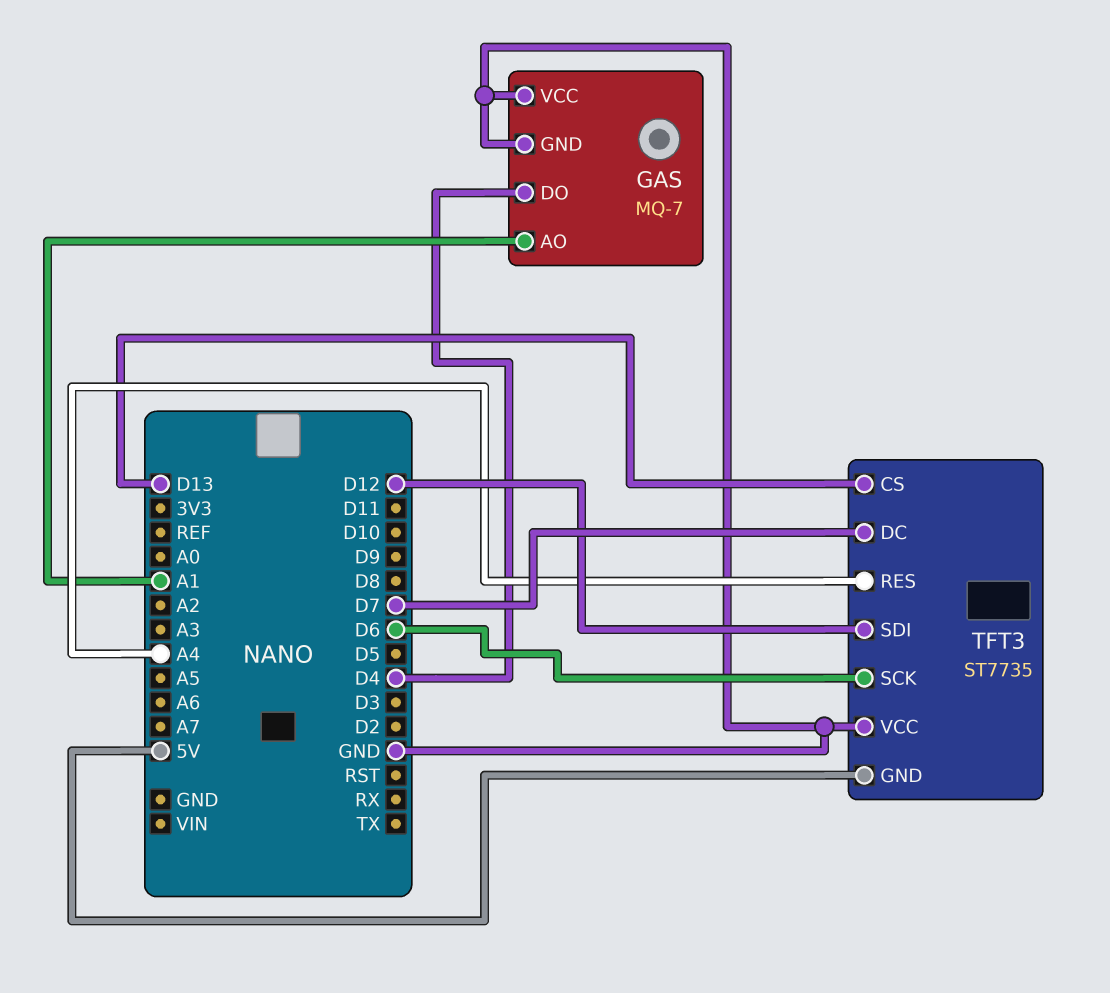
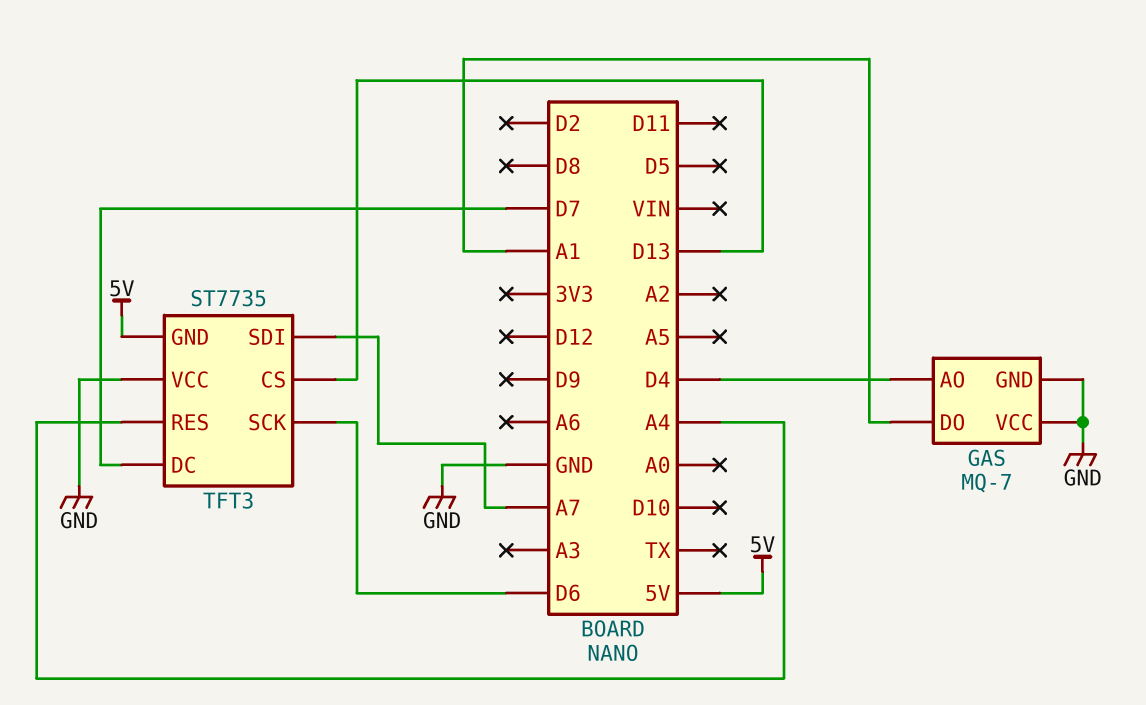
GAS pin AO: A1 -> D4
GAS pin DO: D4 -> A1
TFT3 pin SDI: D12 -> A7

